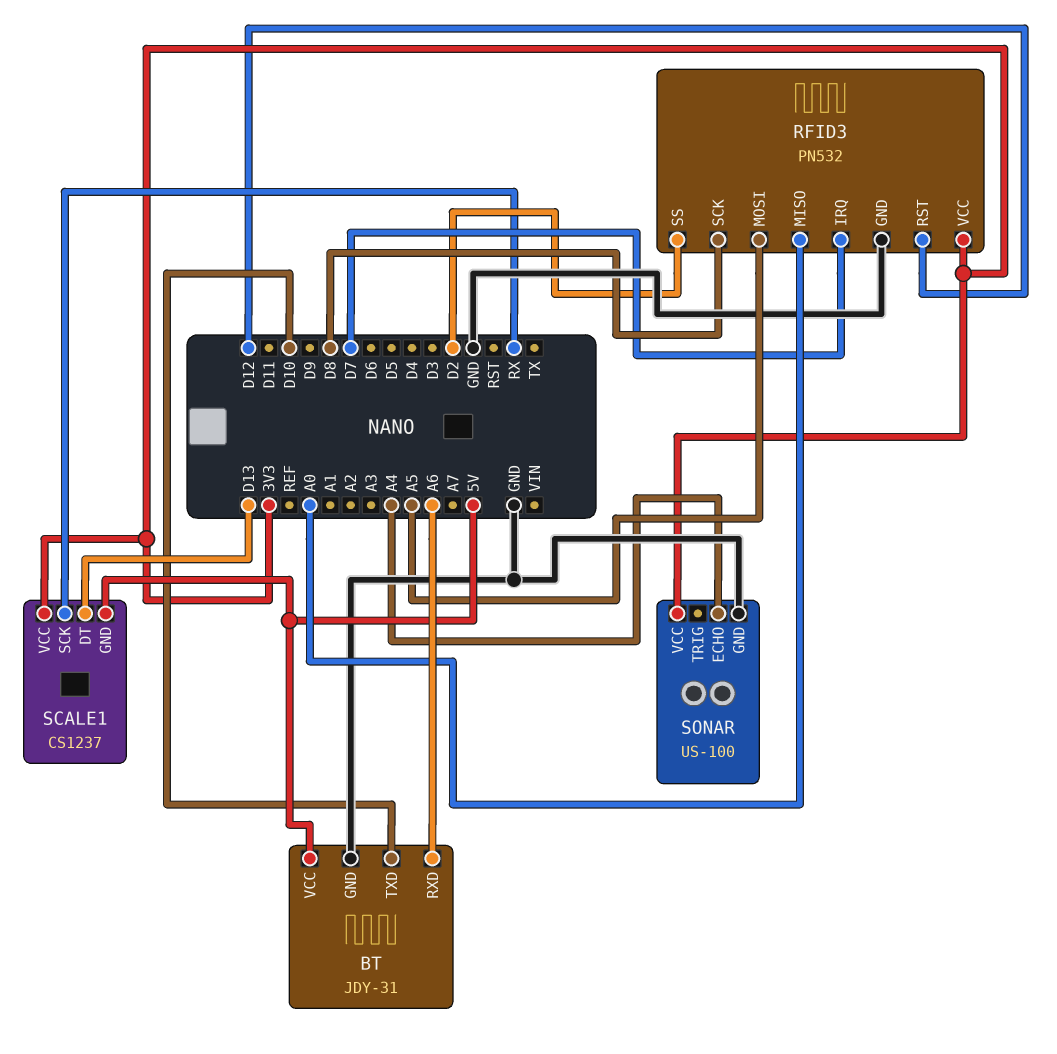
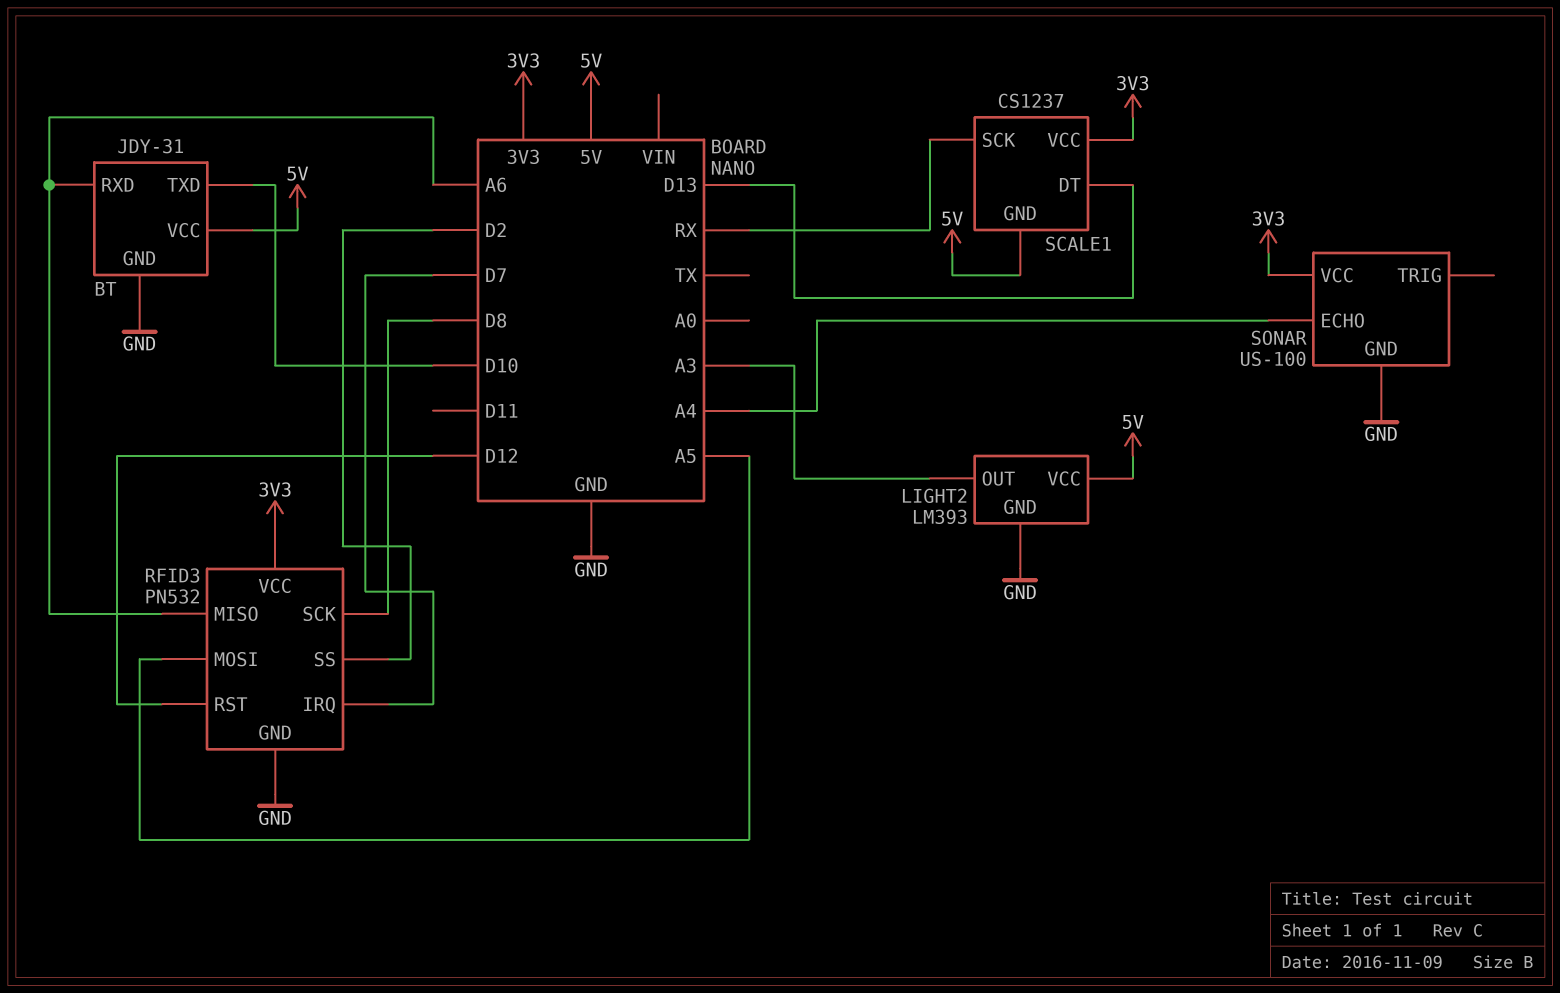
LIGHT2: none -> LM393
LIGHT2 pin GND: none -> GND
LIGHT2 pin OUT: none -> A3
LIGHT2 pin VCC: none -> 5V
RFID3 pin MISO: A0 -> A6

